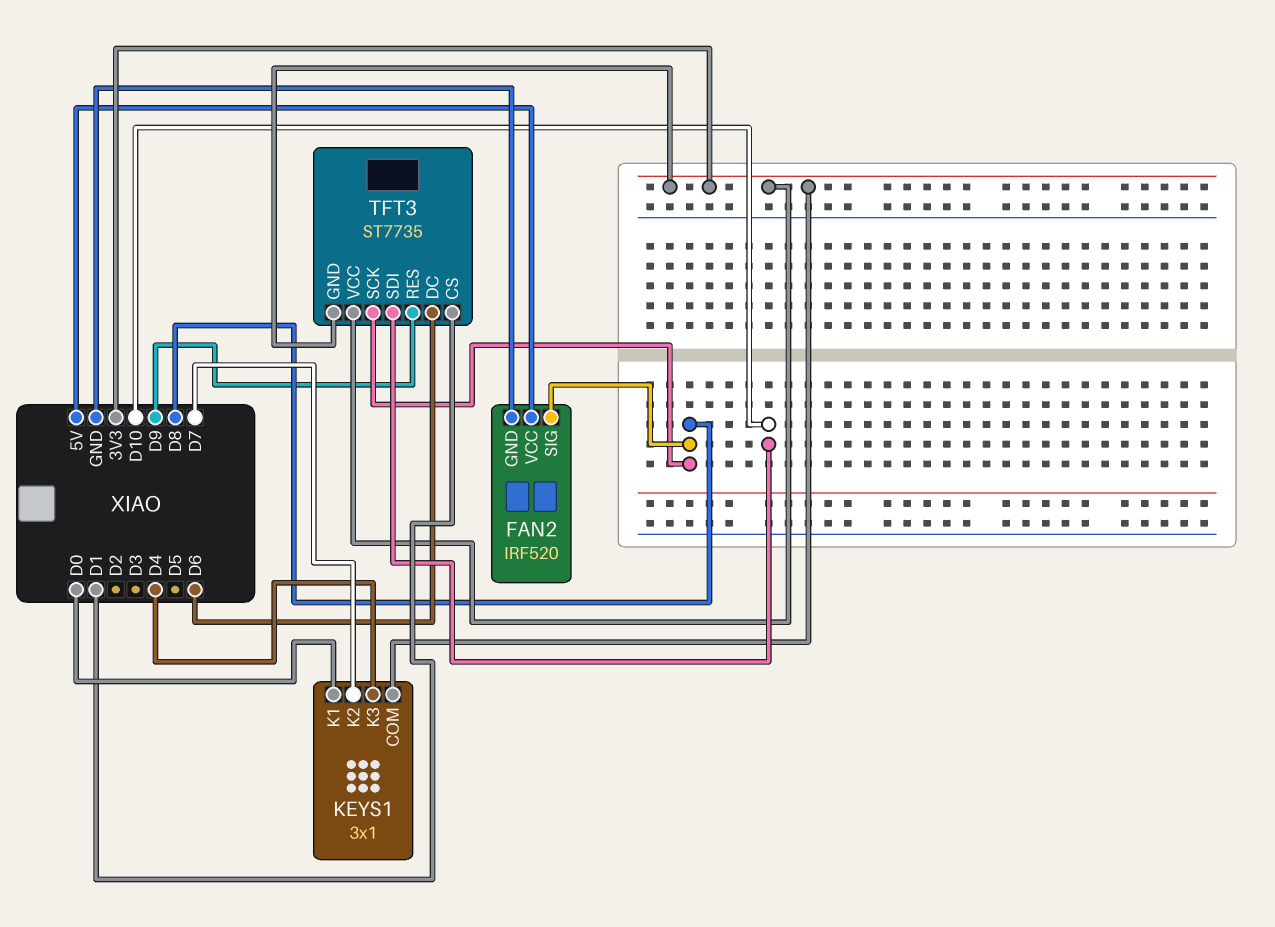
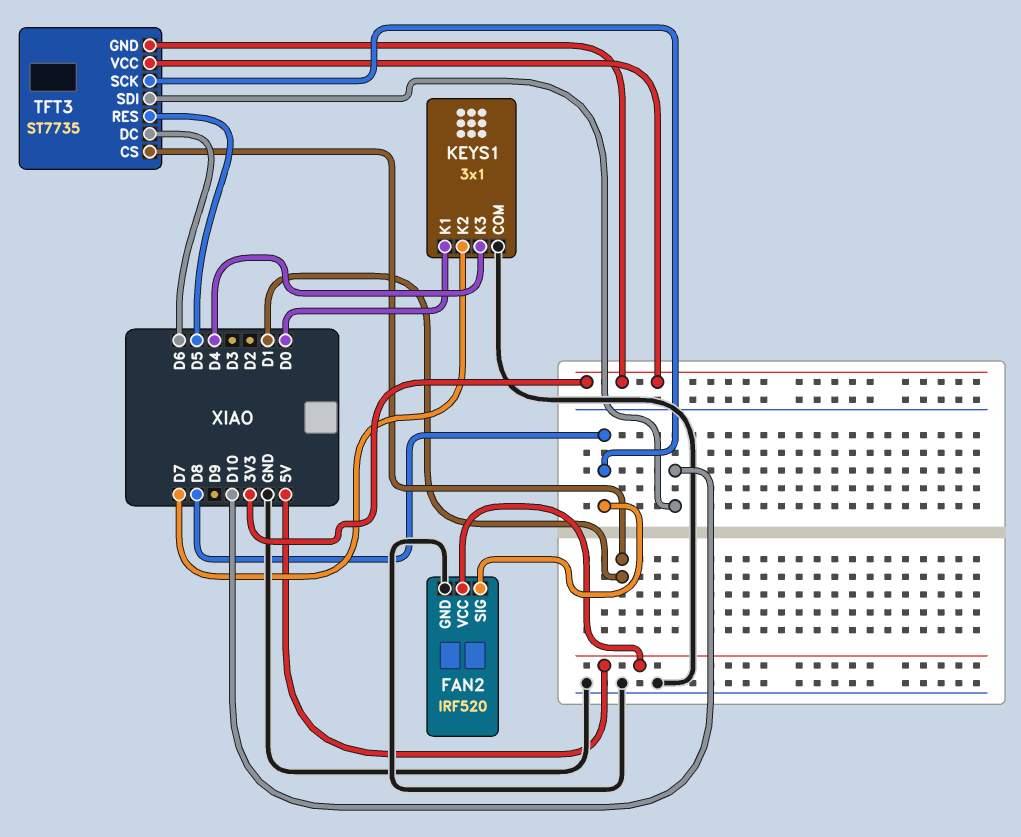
KEYS1 pin COM: 3V3 -> GND
TFT3 pin RES: D9 -> D5

